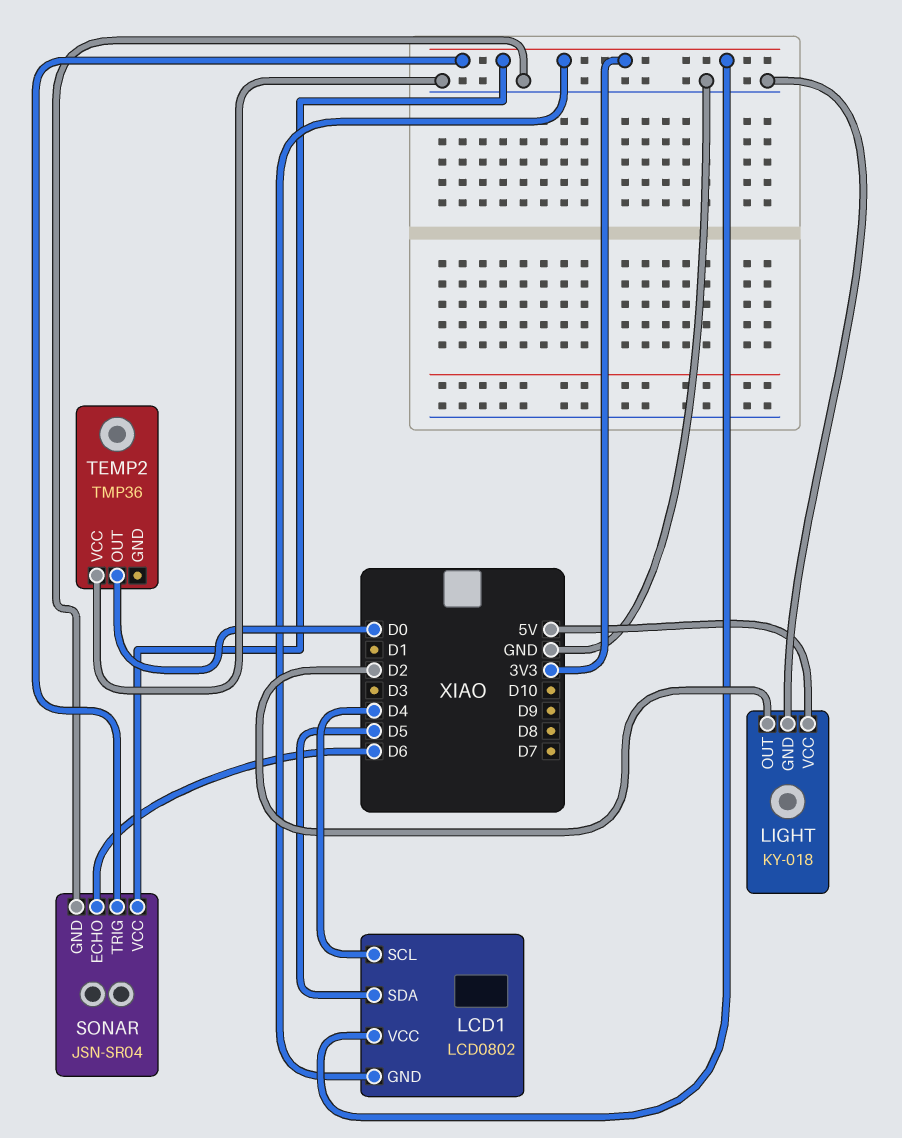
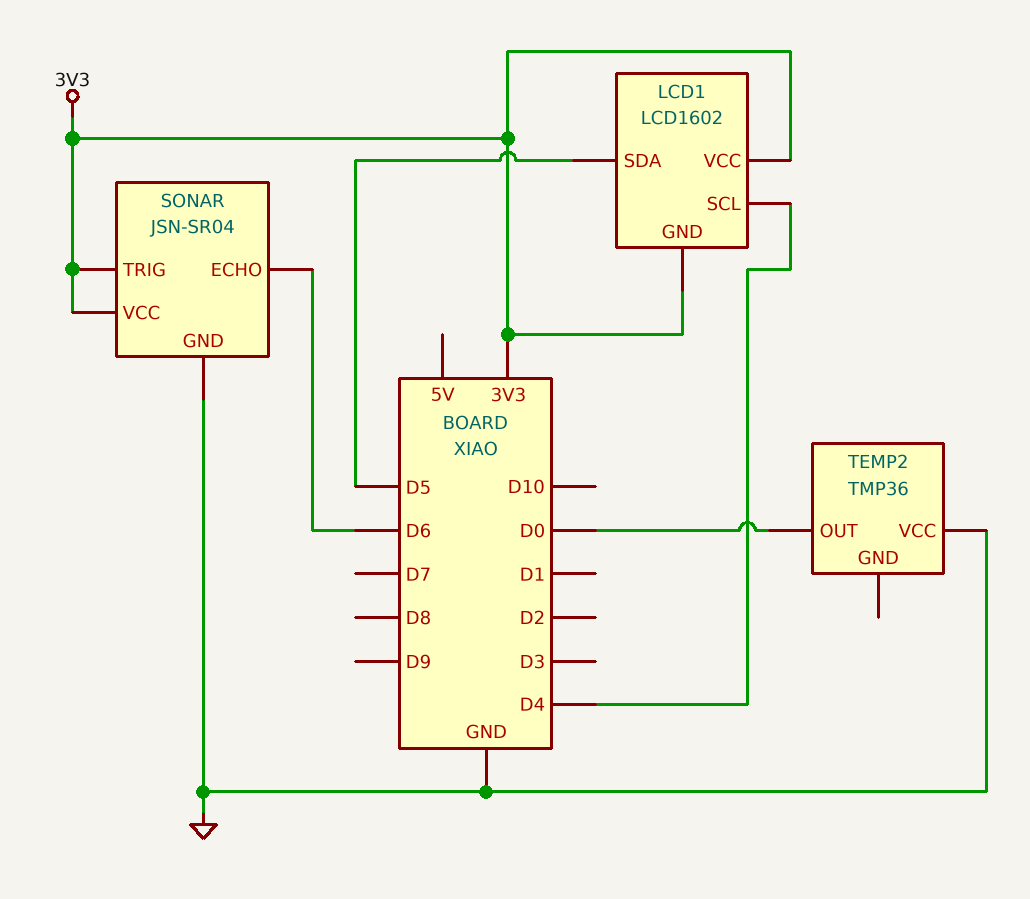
LCD1: LCD0802 -> LCD1602
LIGHT: KY-018 -> none
LIGHT pin GND: GND -> none
LIGHT pin OUT: D2 -> none
LIGHT pin VCC: 5V -> none

